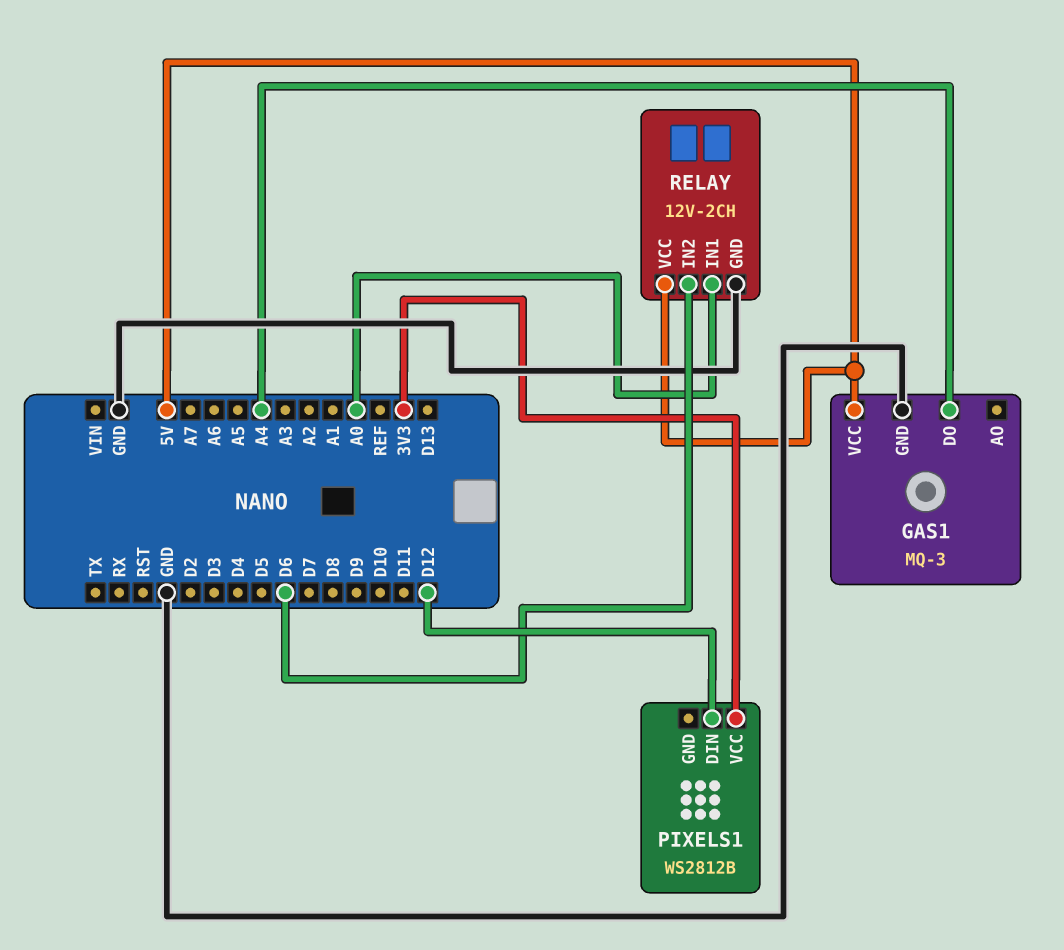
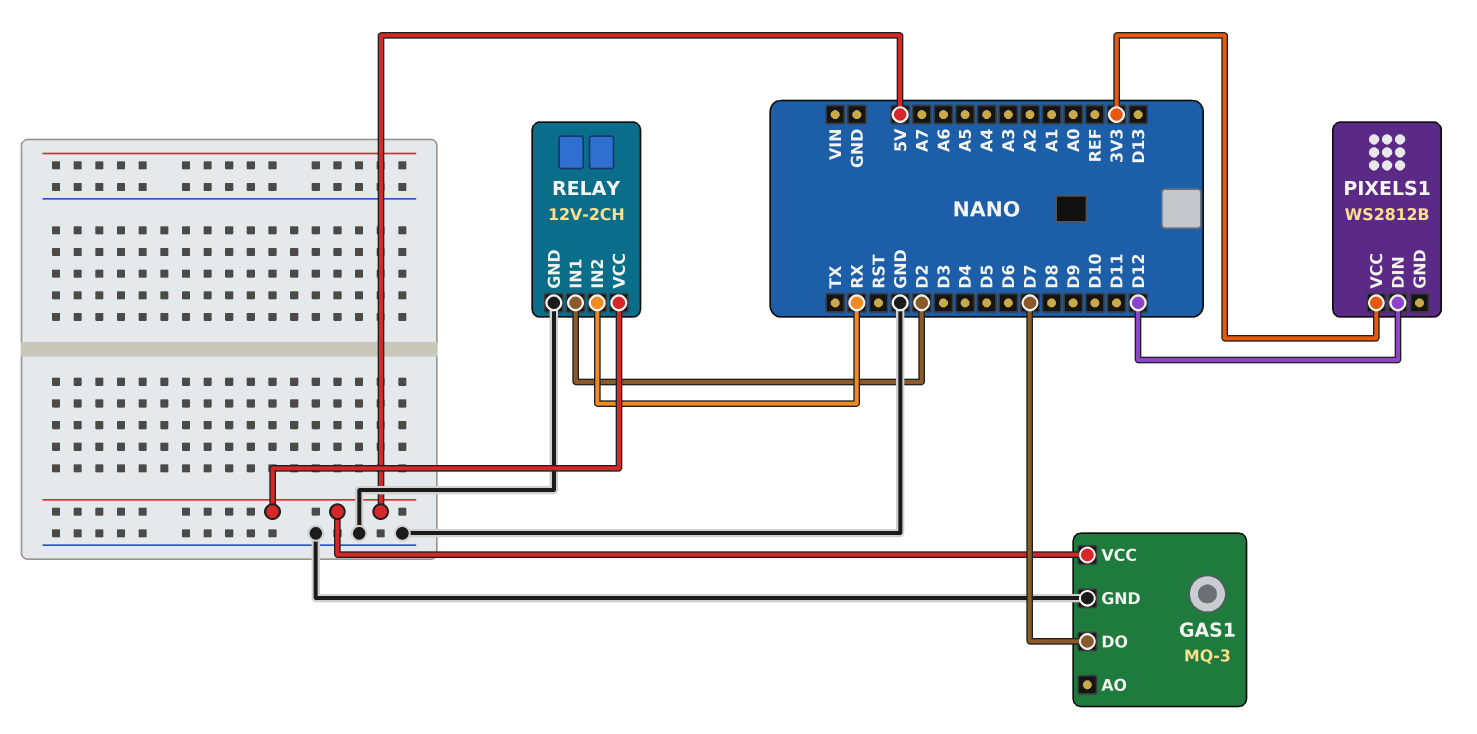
GAS1 pin DO: A4 -> D7
RELAY pin IN1: A0 -> D2
RELAY pin IN2: D6 -> RX

